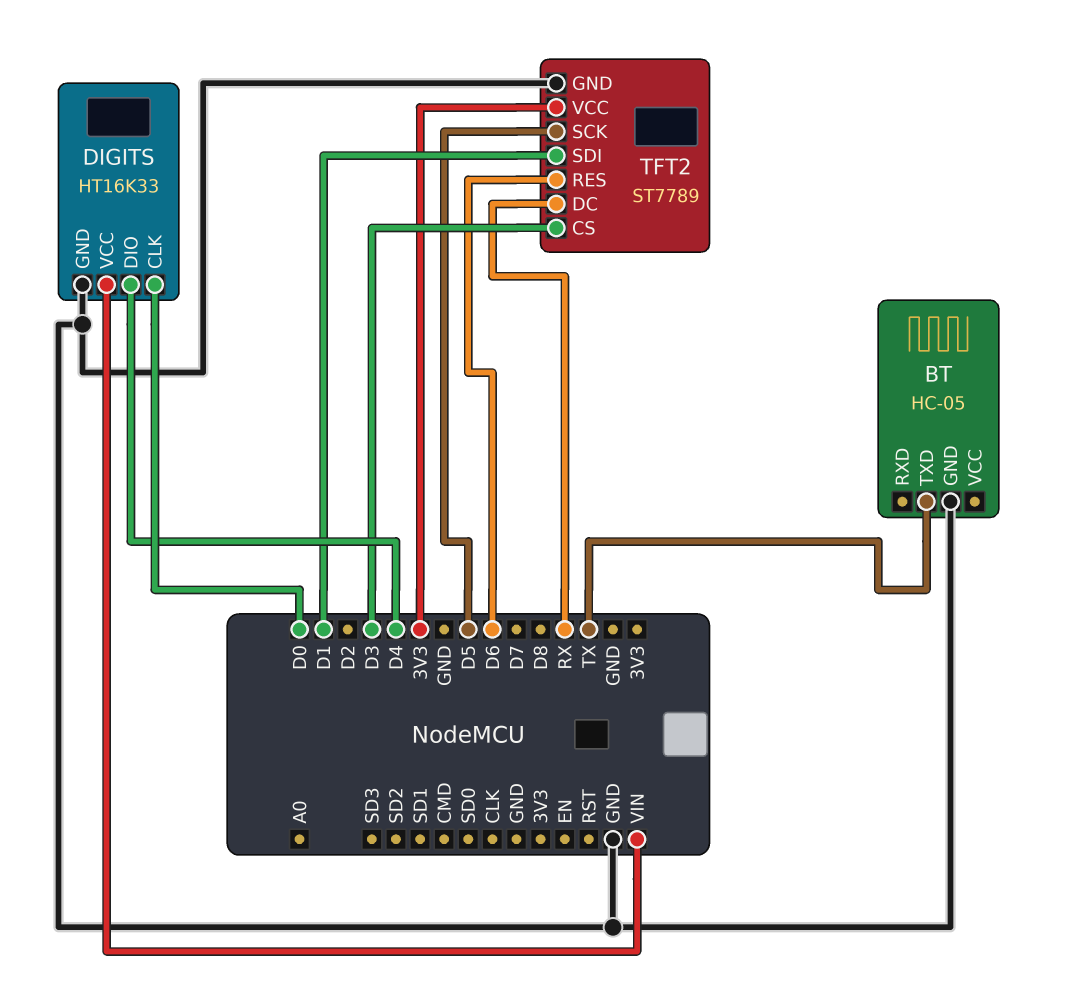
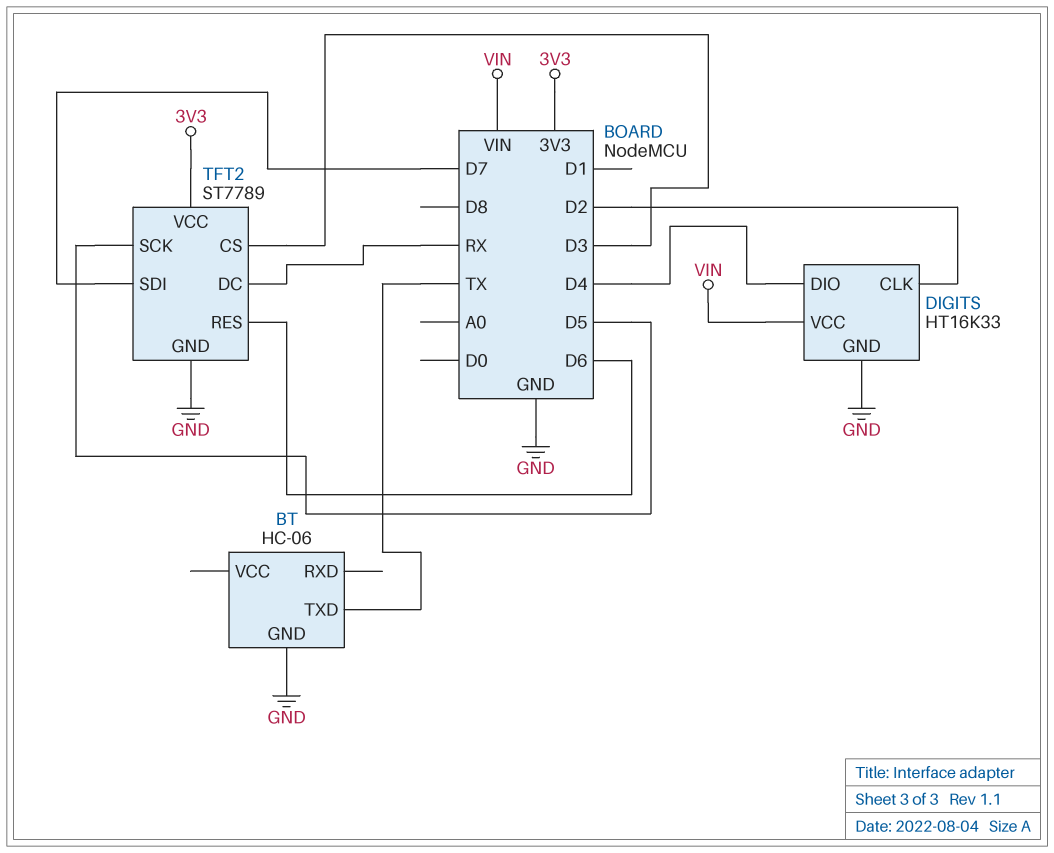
BT: HC-05 -> HC-06
DIGITS pin CLK: D0 -> D2
TFT2 pin SDI: D1 -> D7

